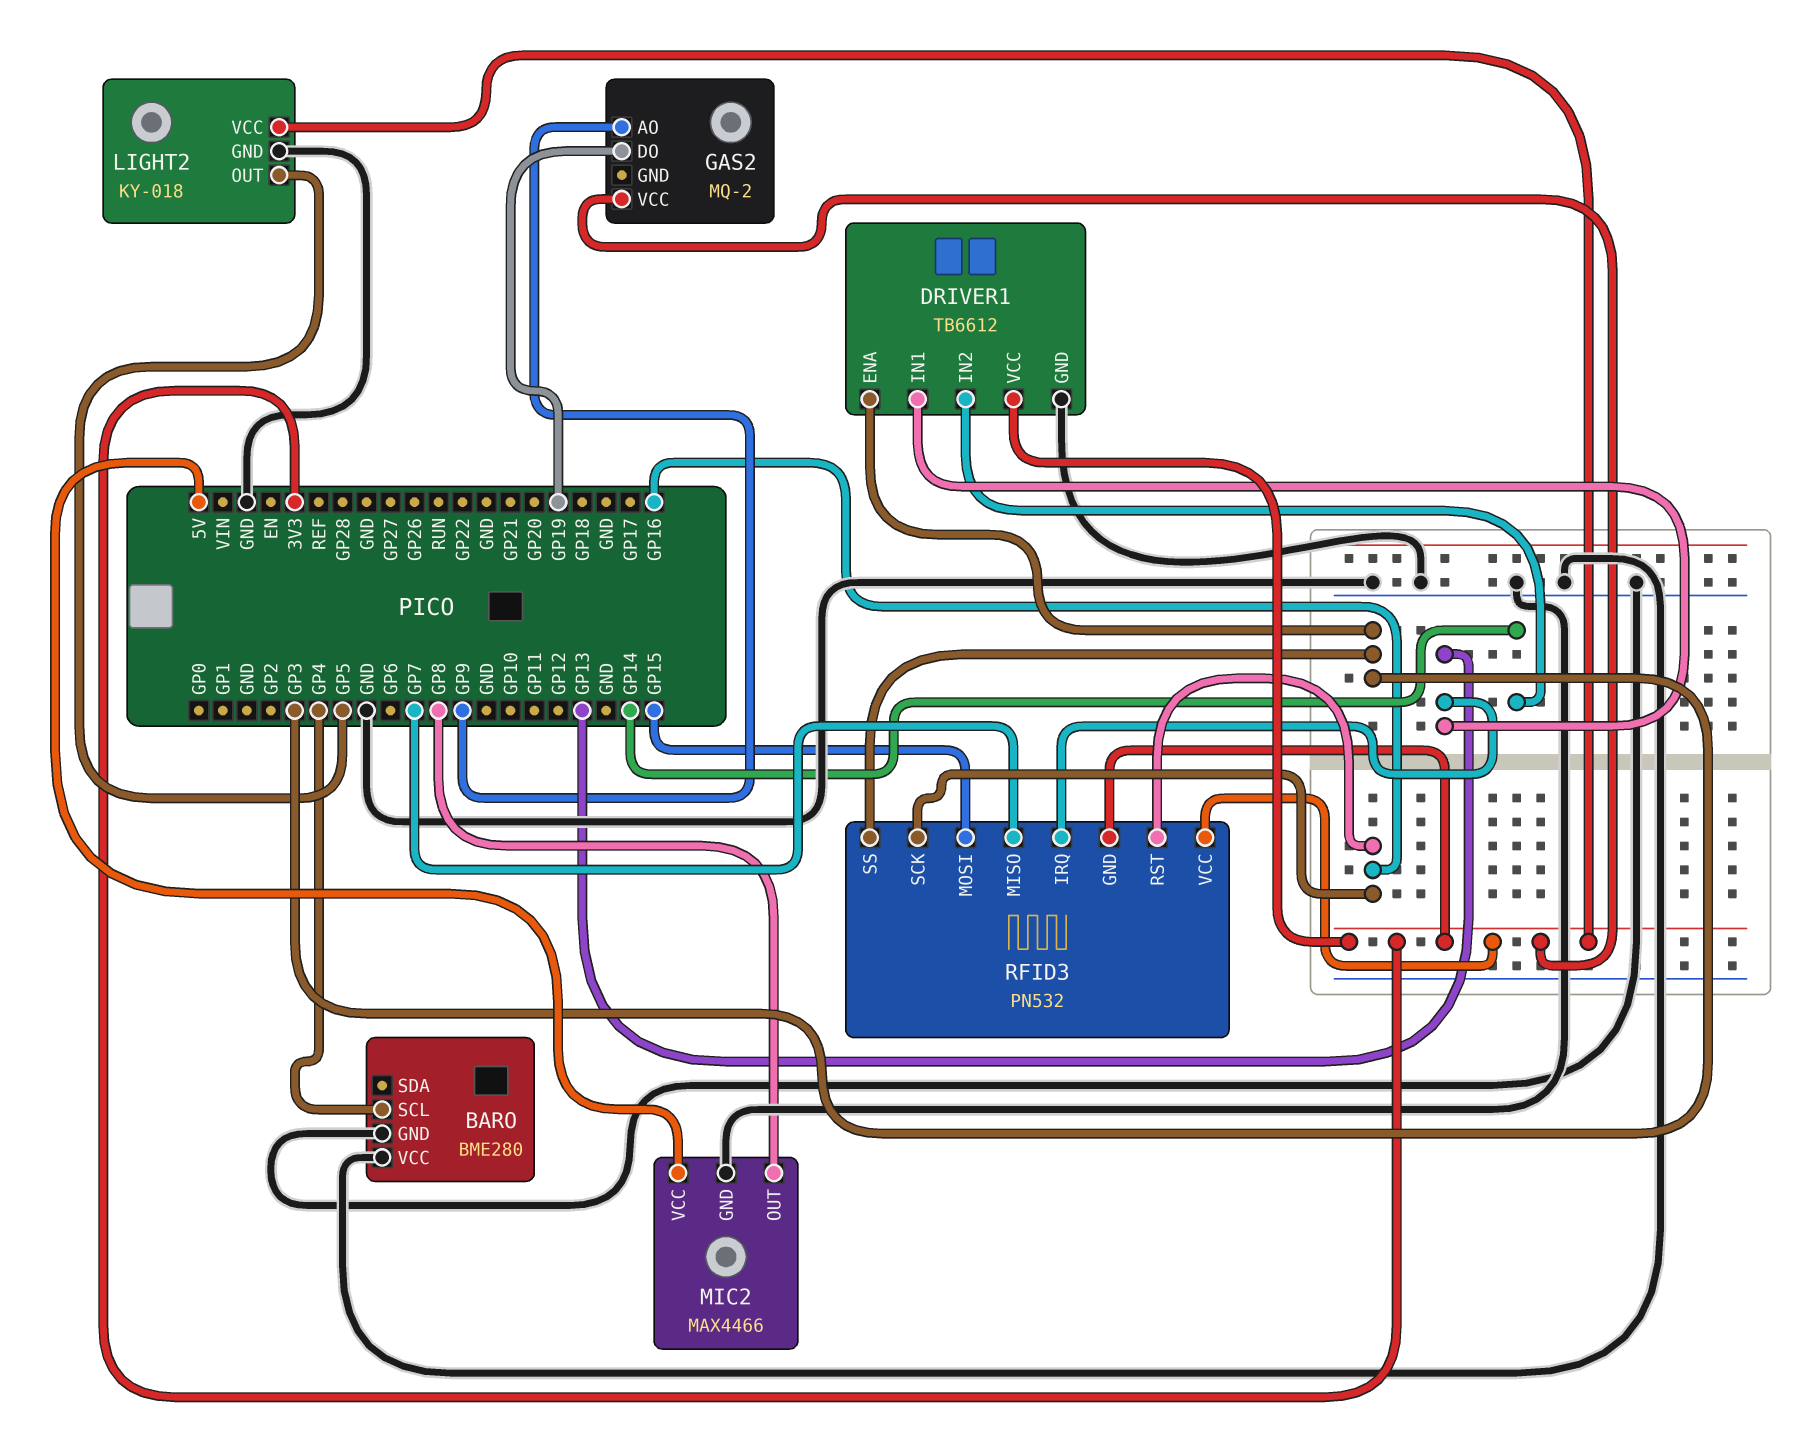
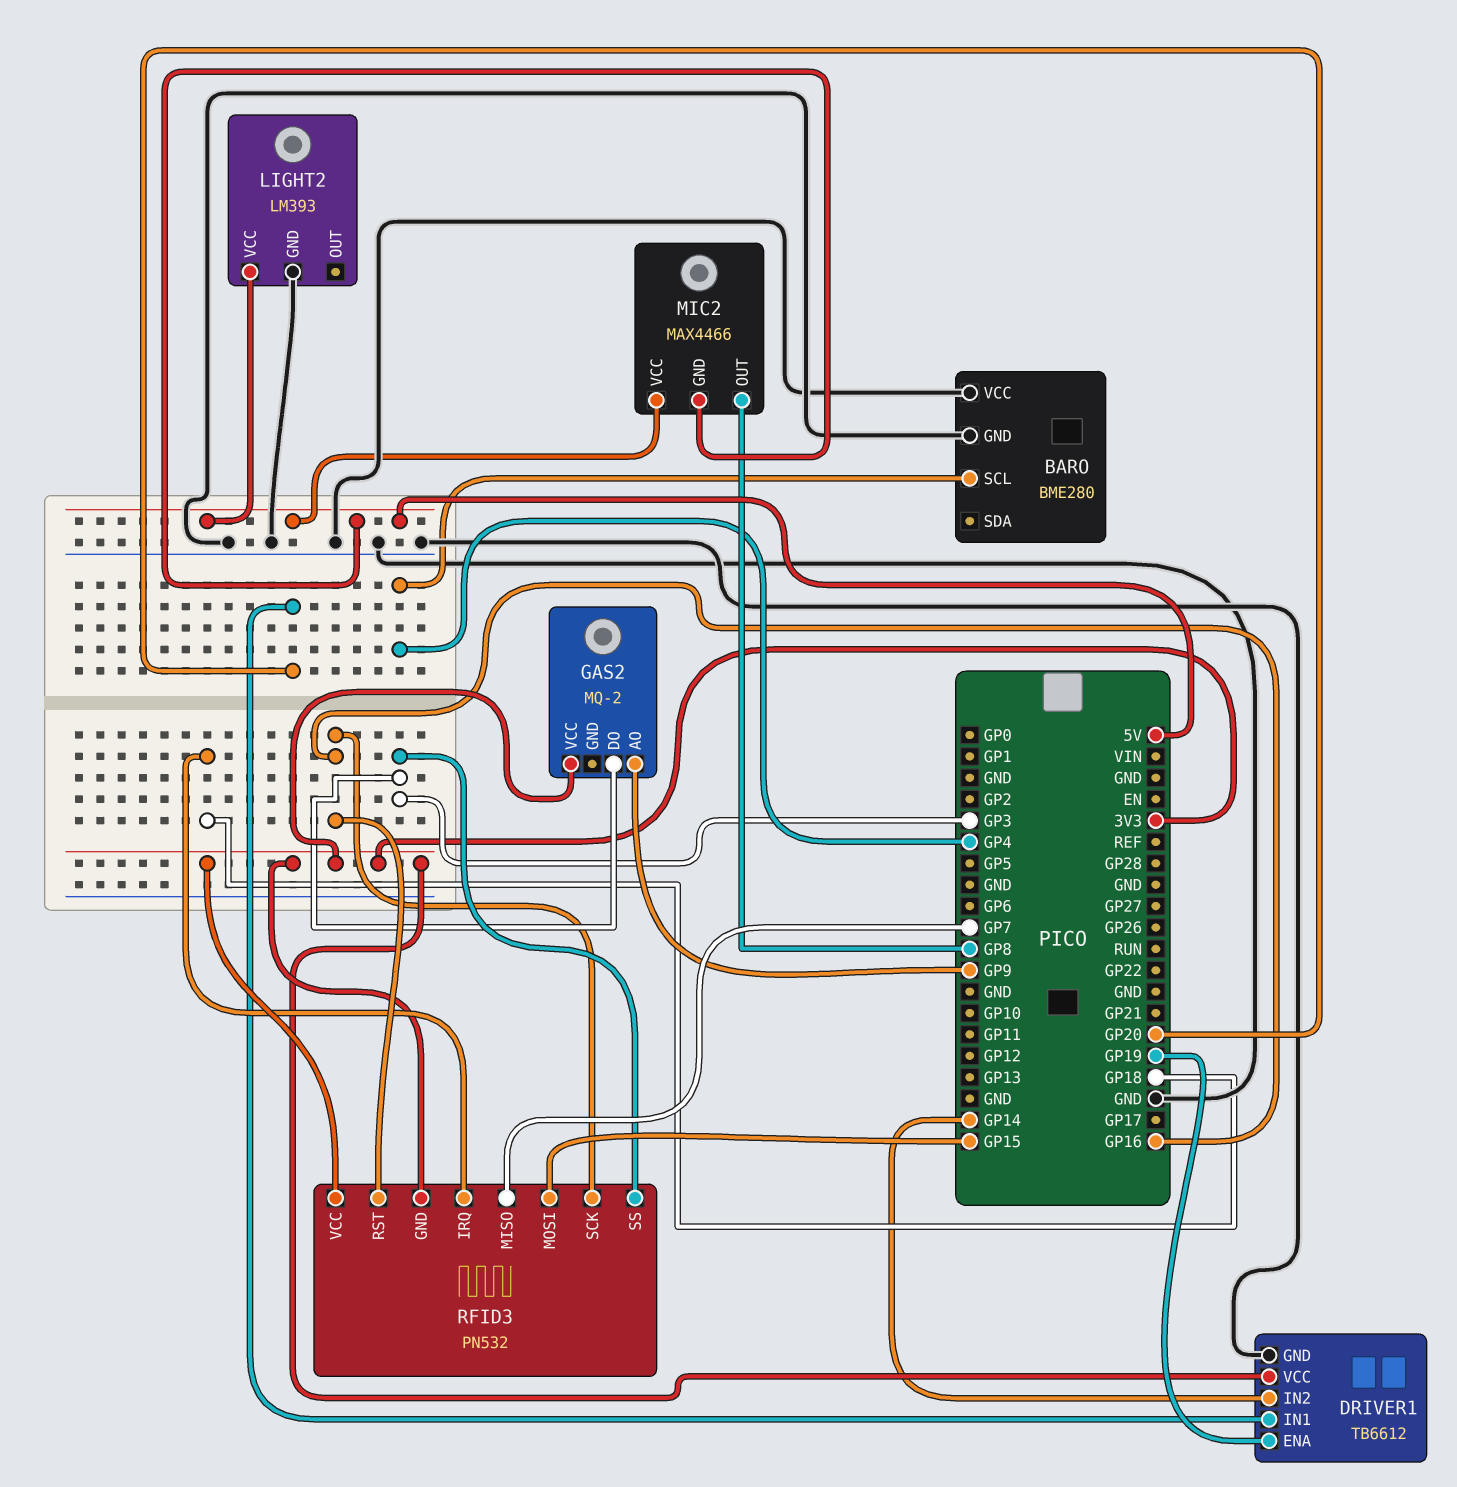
DRIVER1 pin ENA: GP3 -> GP19
DRIVER1 pin IN1: GP13 -> GP20
GAS2 pin DO: GP19 -> GP3
LIGHT2: KY-018 -> LM393
LIGHT2 pin OUT: GP5 -> none
LIGHT2 pin VCC: 3V3 -> 5V
MIC2 pin GND: GND -> 5V
RFID3 pin IRQ: GP13 -> GP18

